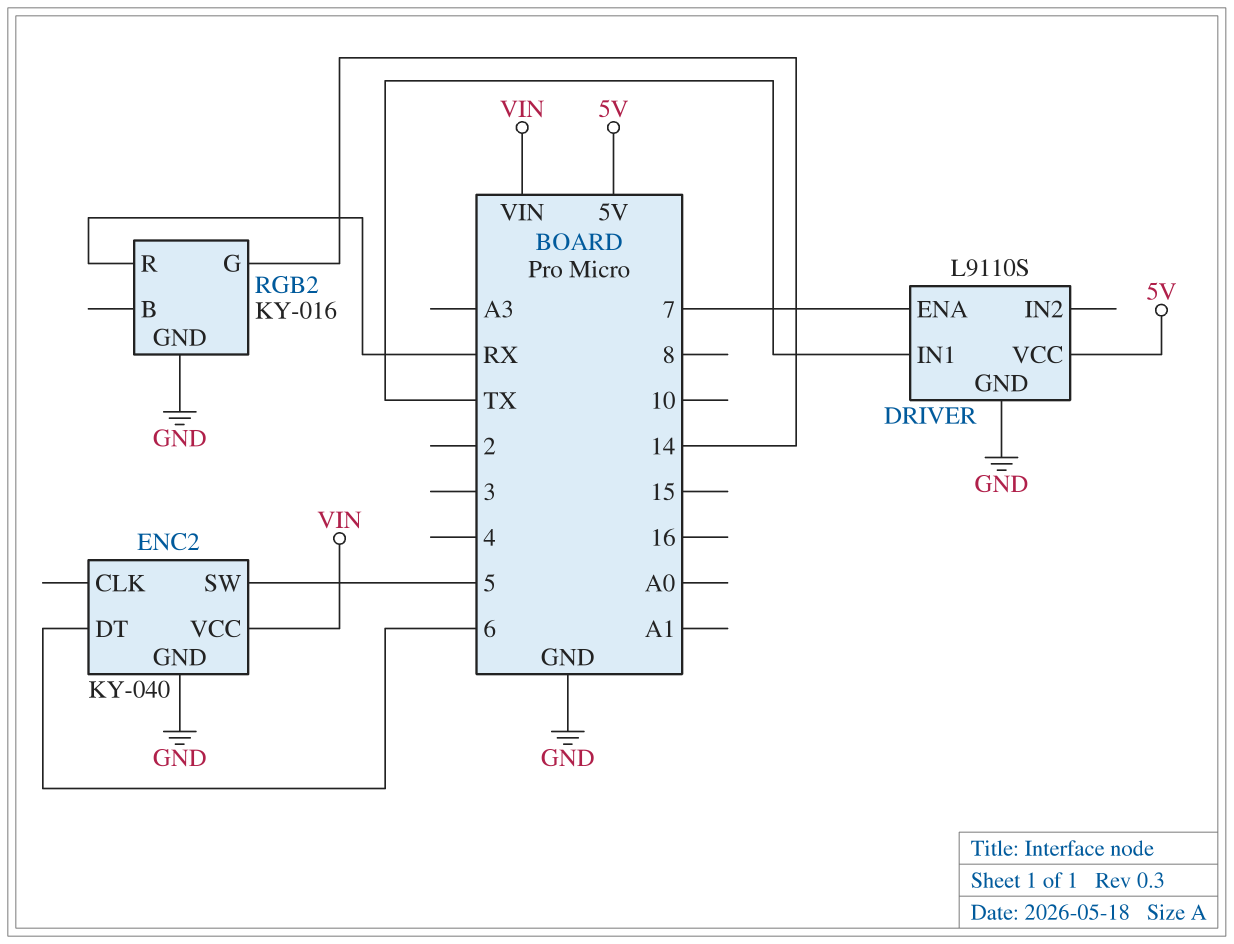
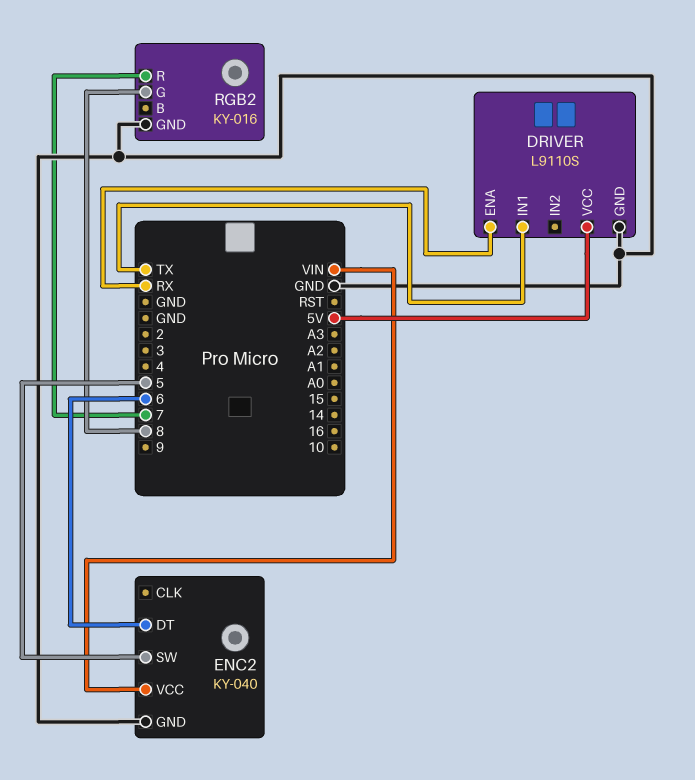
DRIVER pin ENA: 7 -> RX
RGB2 pin G: 14 -> 8
RGB2 pin R: RX -> 7

